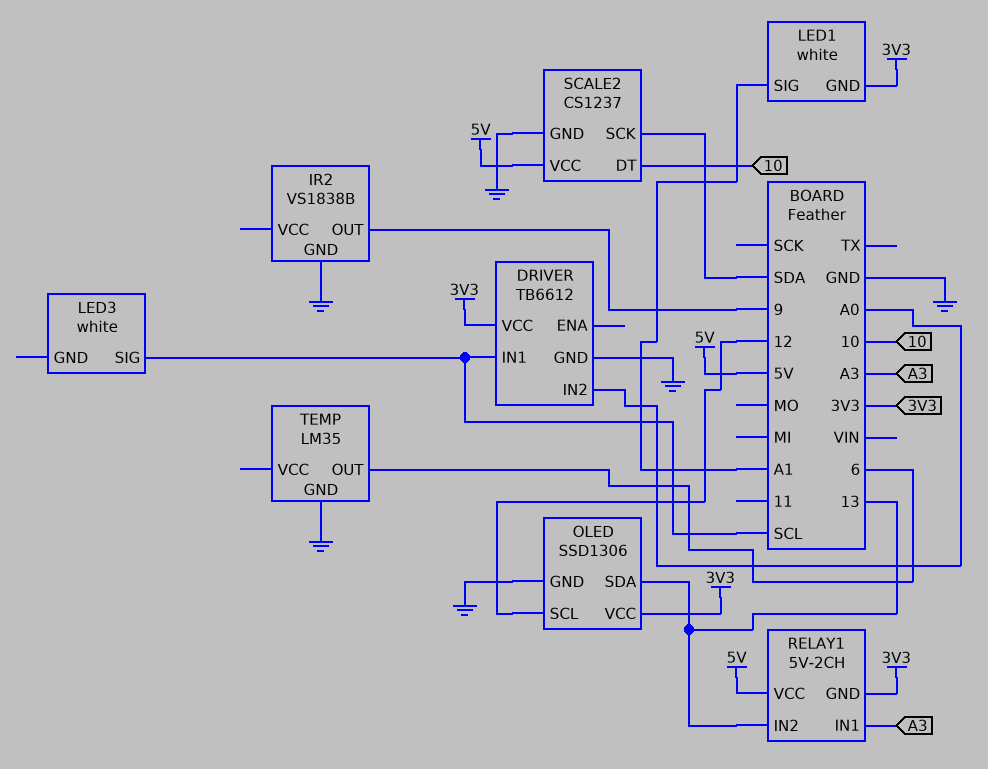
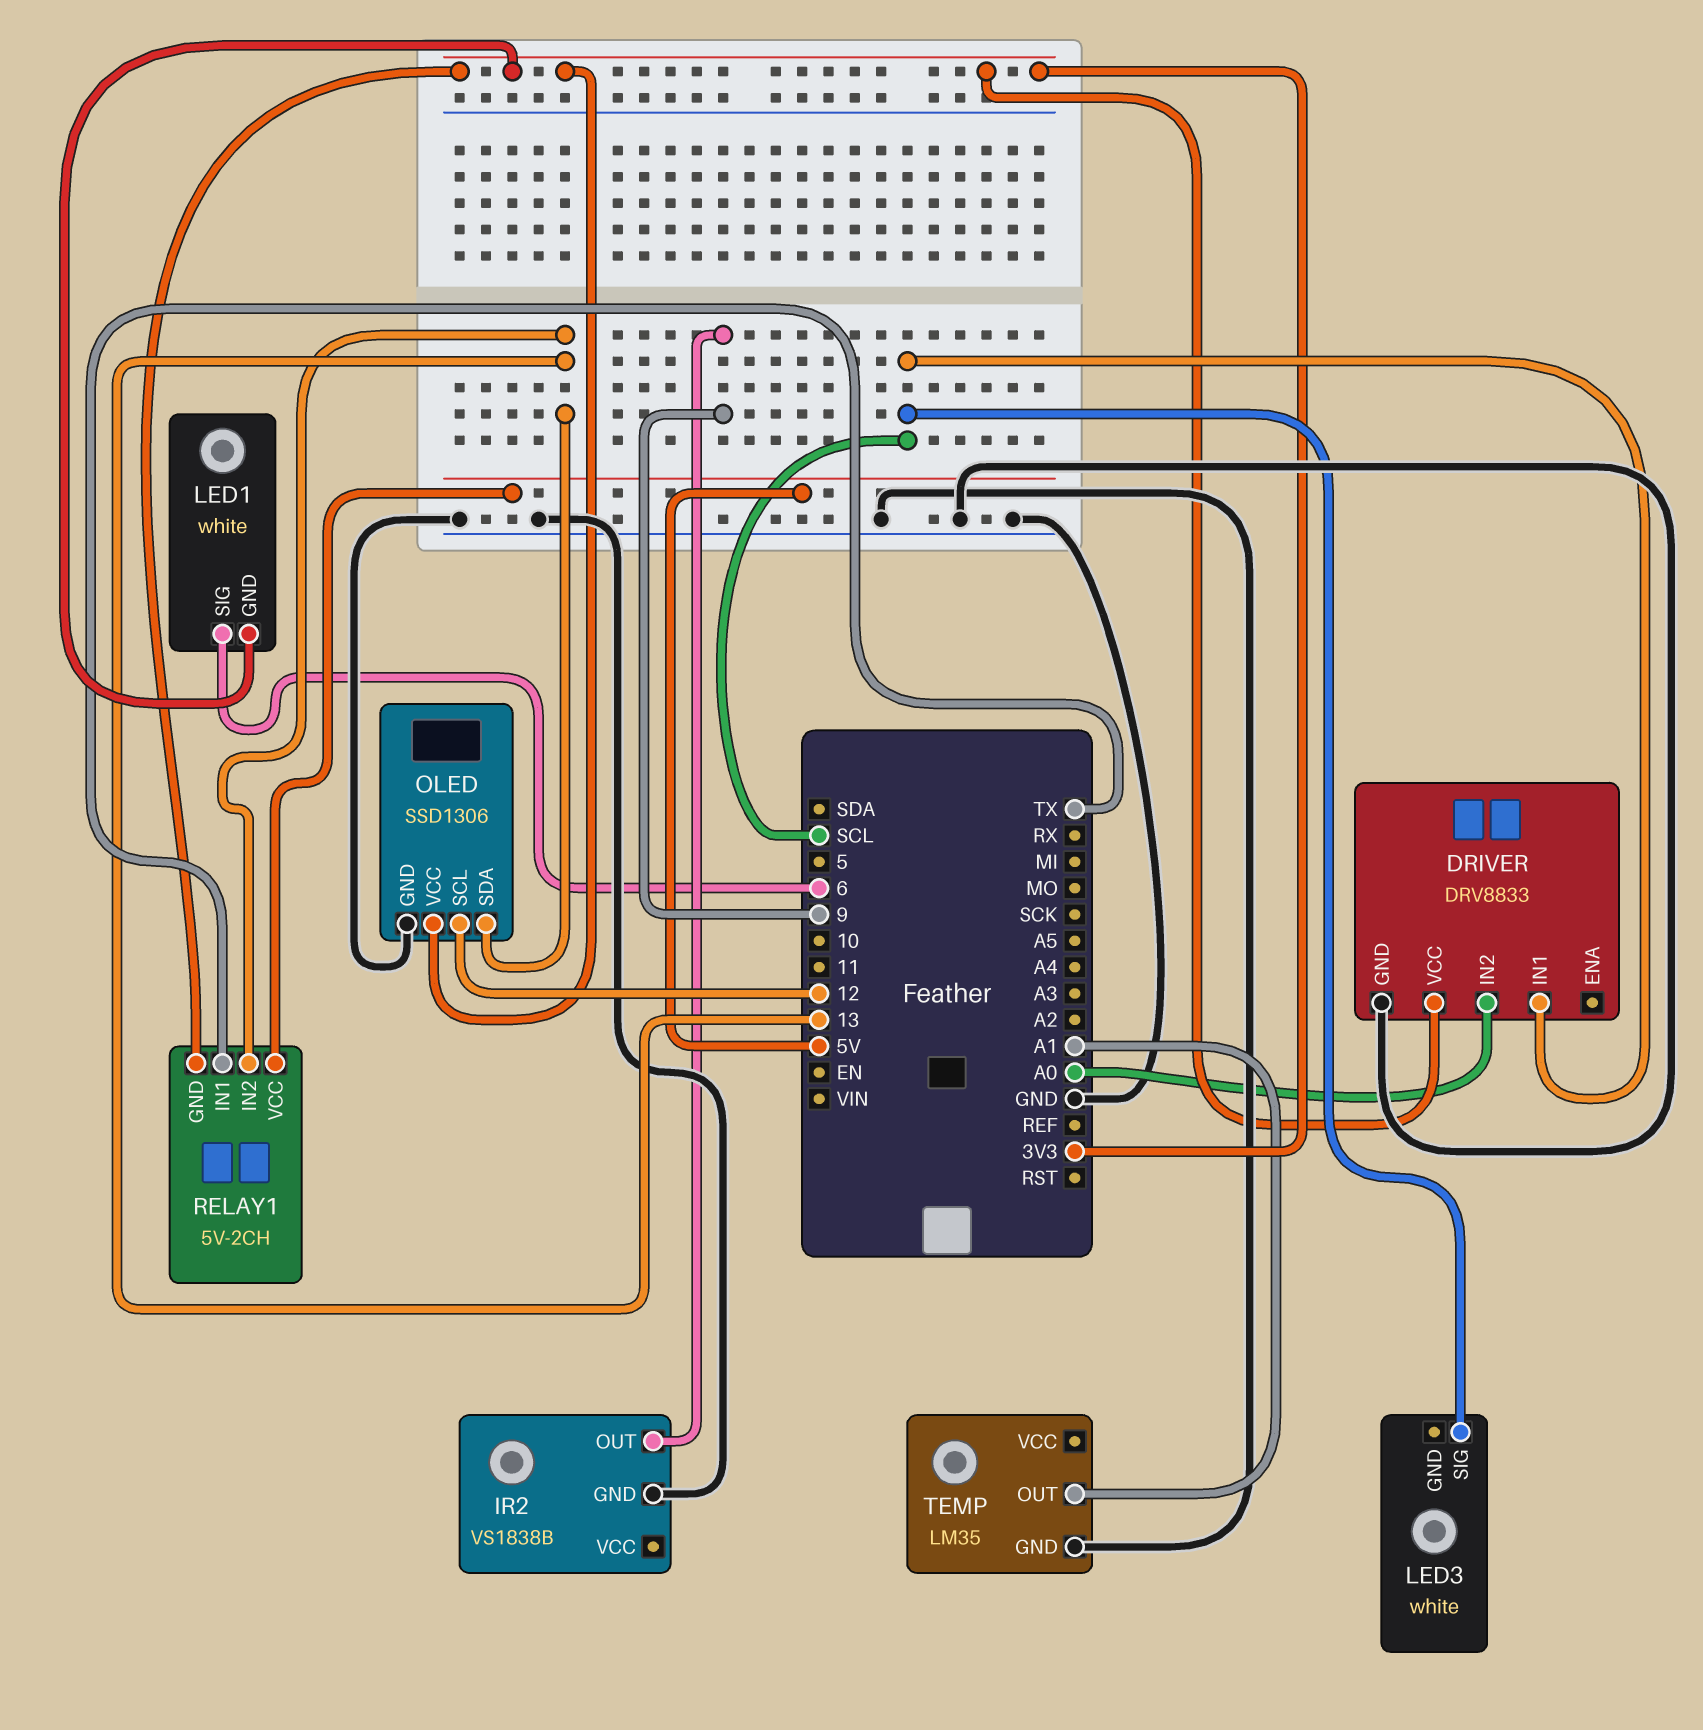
DRIVER: TB6612 -> DRV8833
LED1 pin SIG: A1 -> 6
RELAY1 pin IN1: A3 -> TX
SCALE2: CS1237 -> none
SCALE2 pin DT: 10 -> none
SCALE2 pin GND: GND -> none
SCALE2 pin SCK: SDA -> none
SCALE2 pin VCC: 5V -> none
TEMP pin OUT: 6 -> A1

